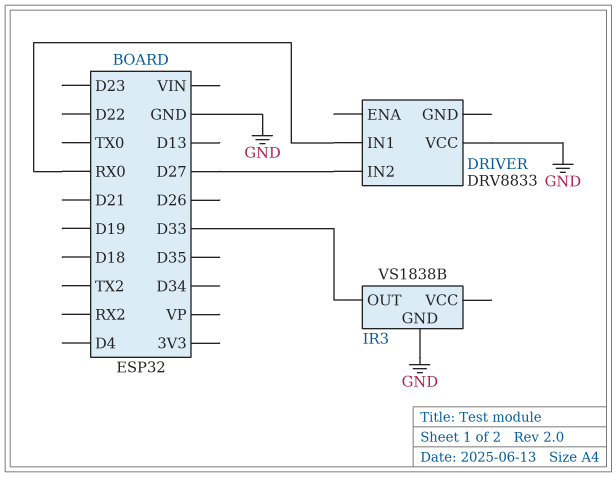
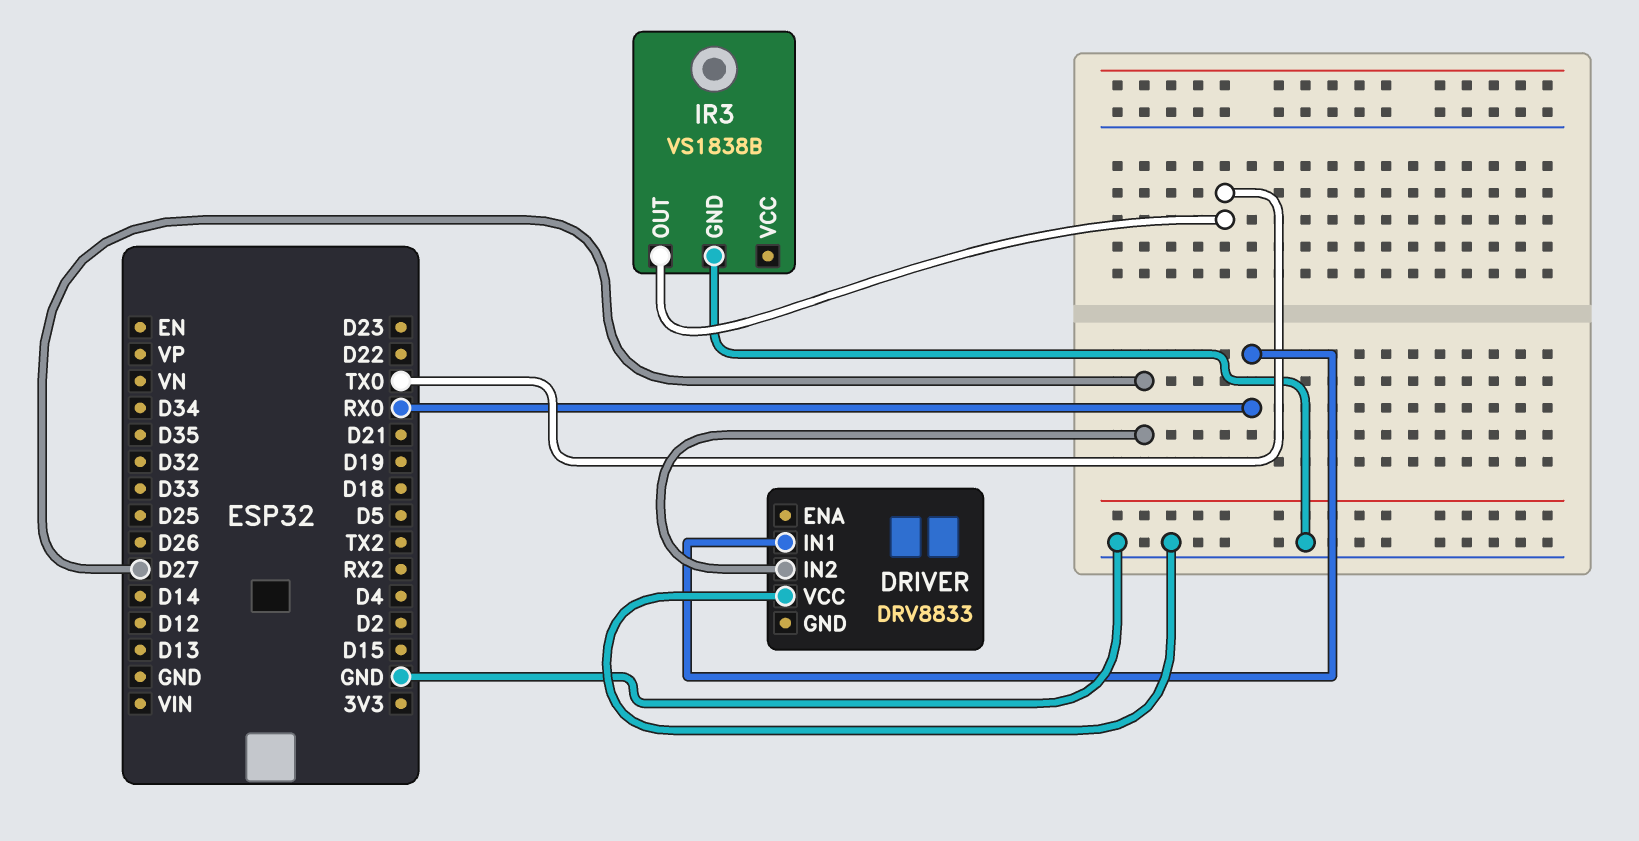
IR3 pin OUT: D33 -> TX0

